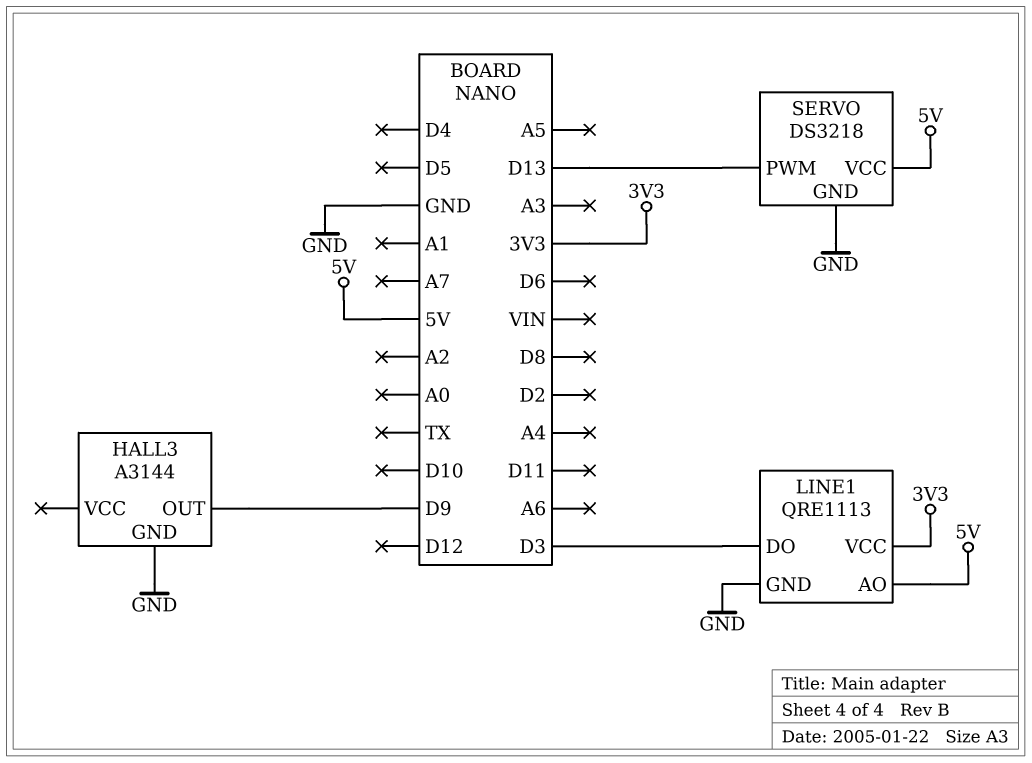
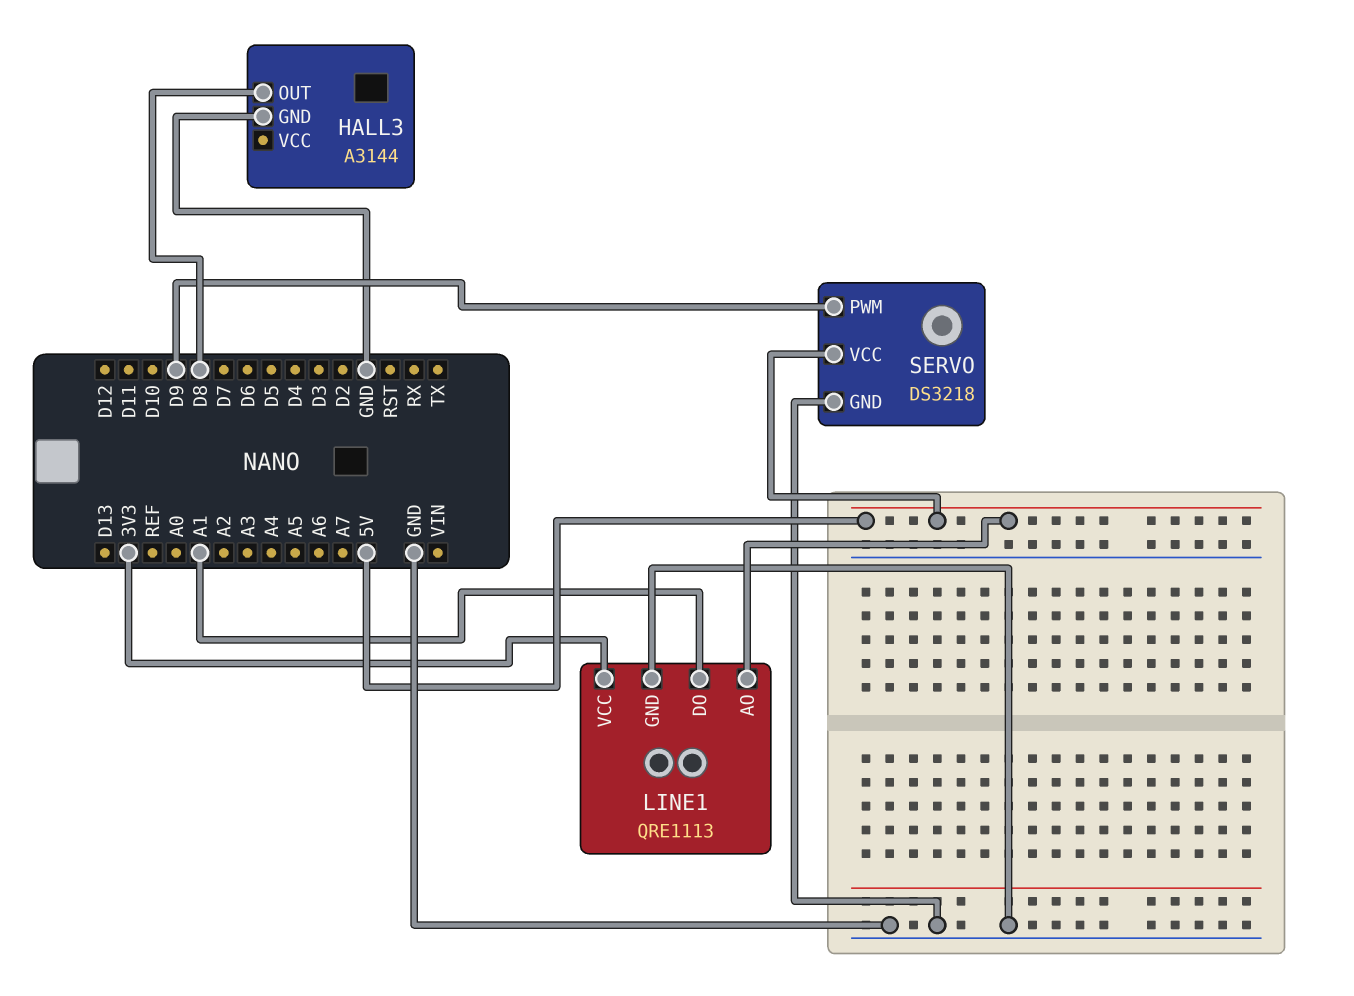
HALL3 pin OUT: D9 -> D8
LINE1 pin DO: D3 -> A1
SERVO pin PWM: D13 -> D9

